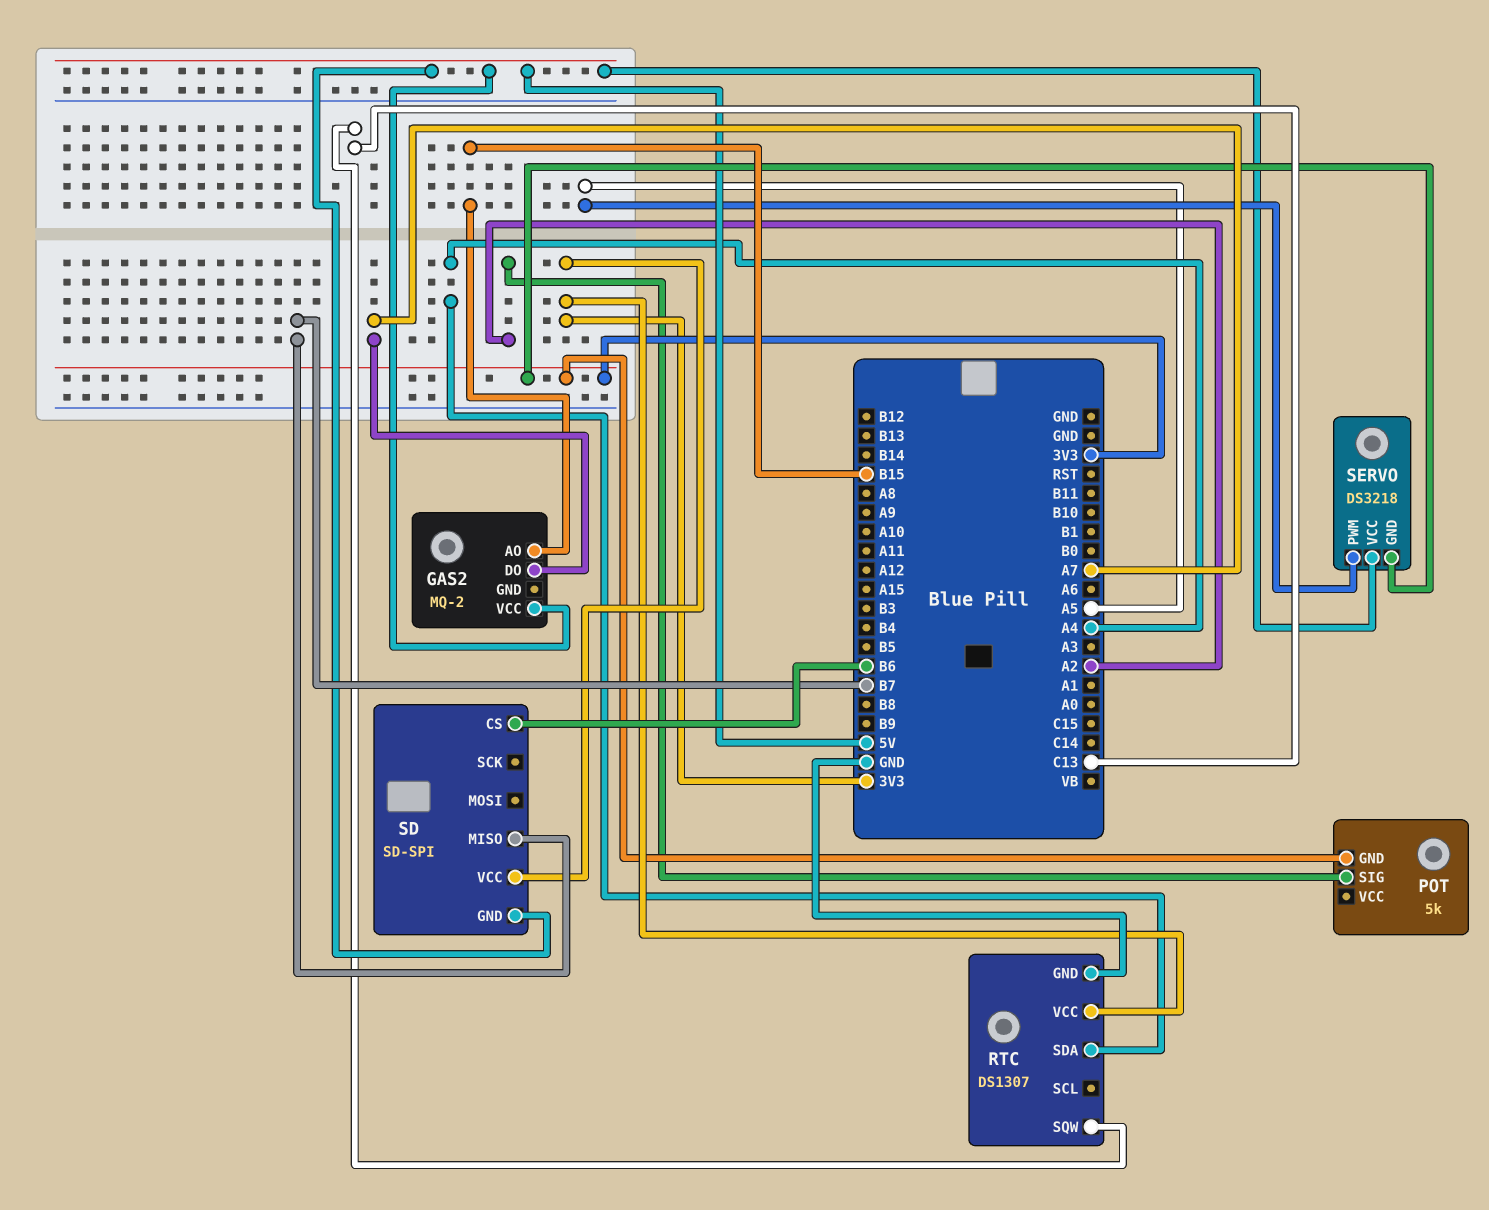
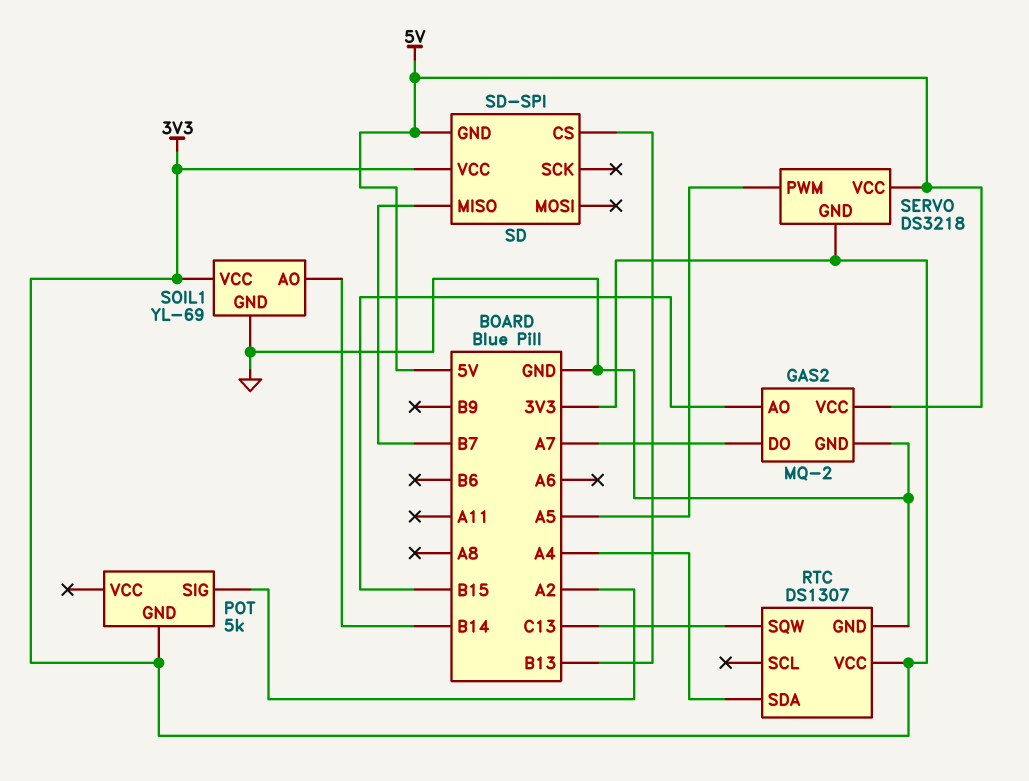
GAS2 pin GND: none -> GND
SD pin CS: B6 -> B13
SOIL1: none -> YL-69
SOIL1 pin AO: none -> B14
SOIL1 pin GND: none -> GND
SOIL1 pin VCC: none -> 3V3

